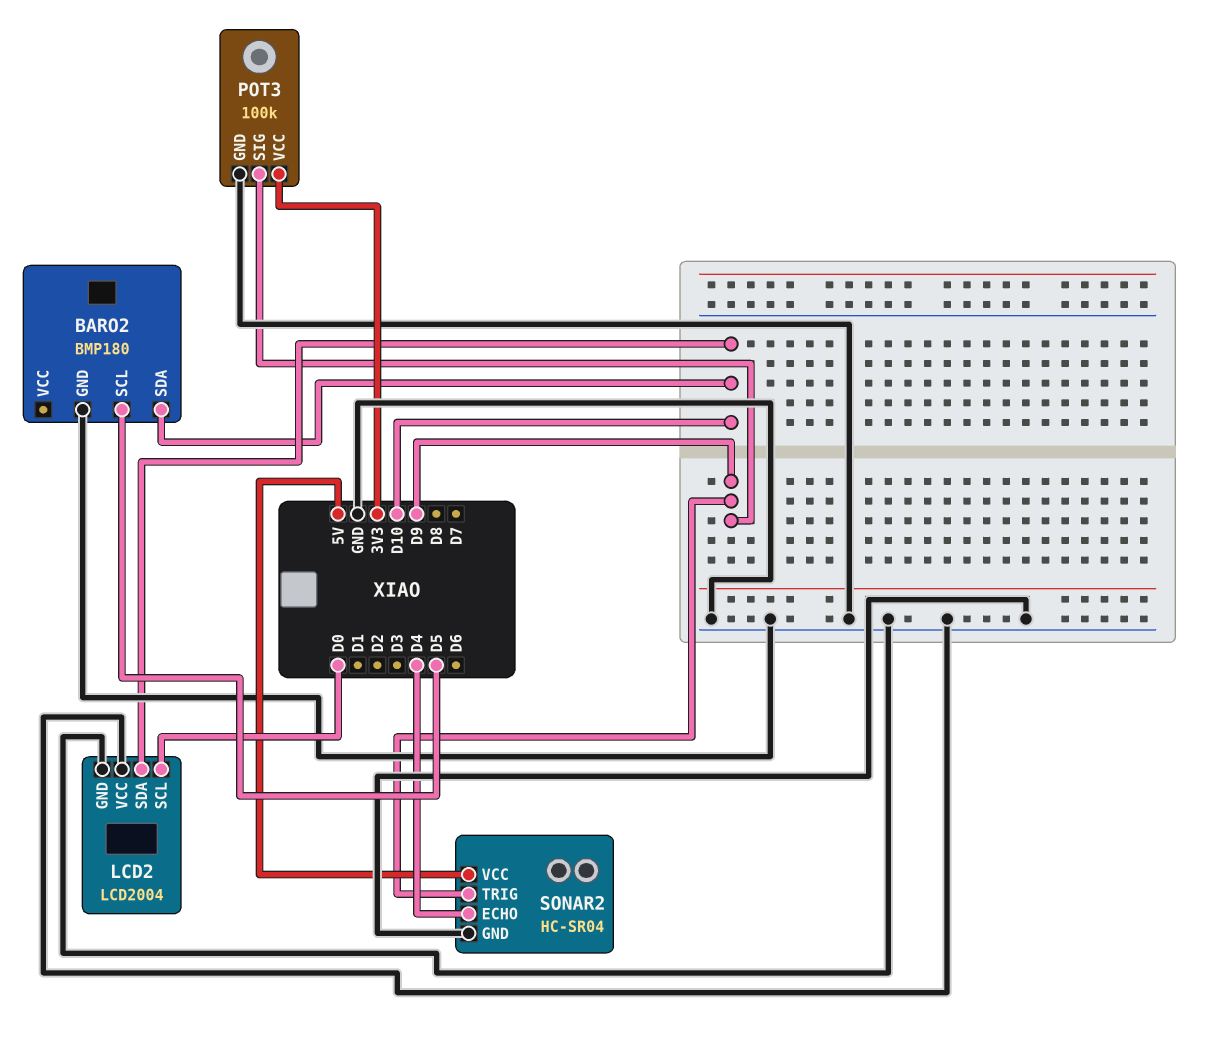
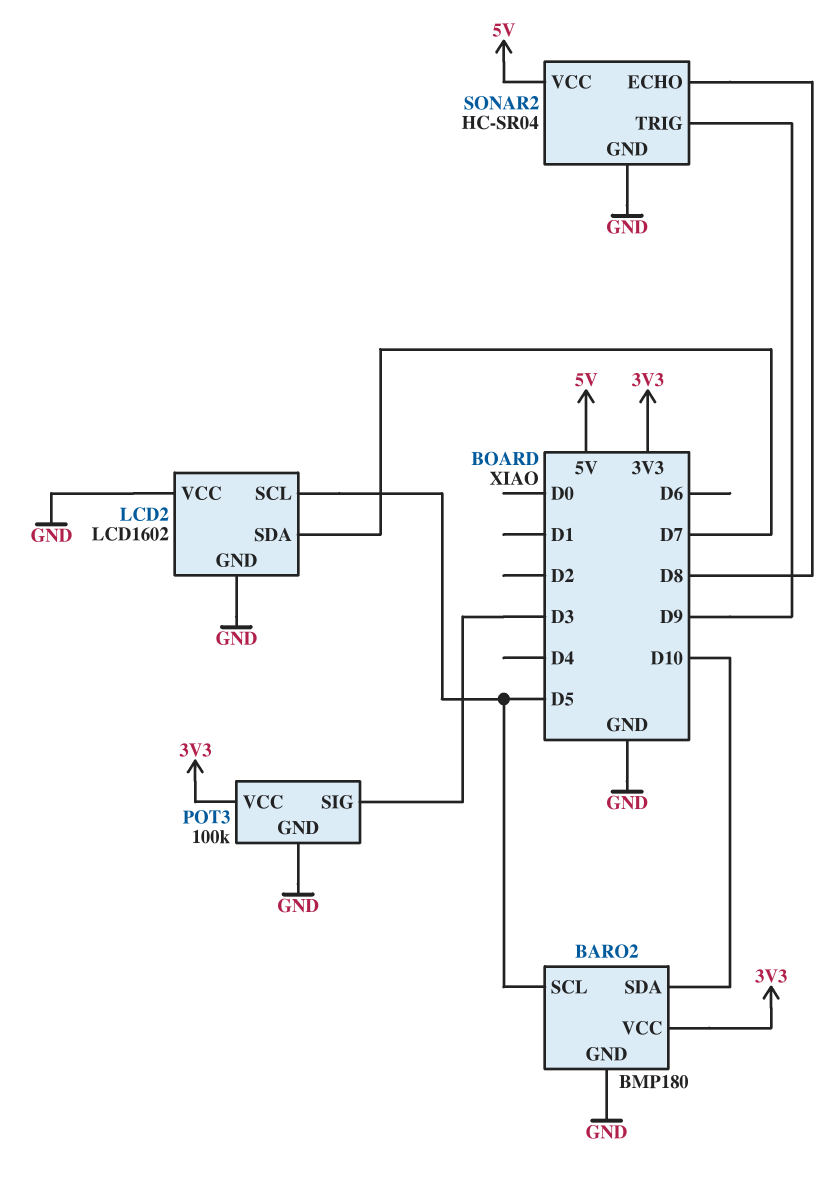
BARO2 pin VCC: none -> 3V3
LCD2: LCD2004 -> LCD1602
LCD2 pin SCL: D0 -> D5
LCD2 pin SDA: D10 -> D7
POT3 pin SIG: D9 -> D3
SONAR2 pin ECHO: D4 -> D8

